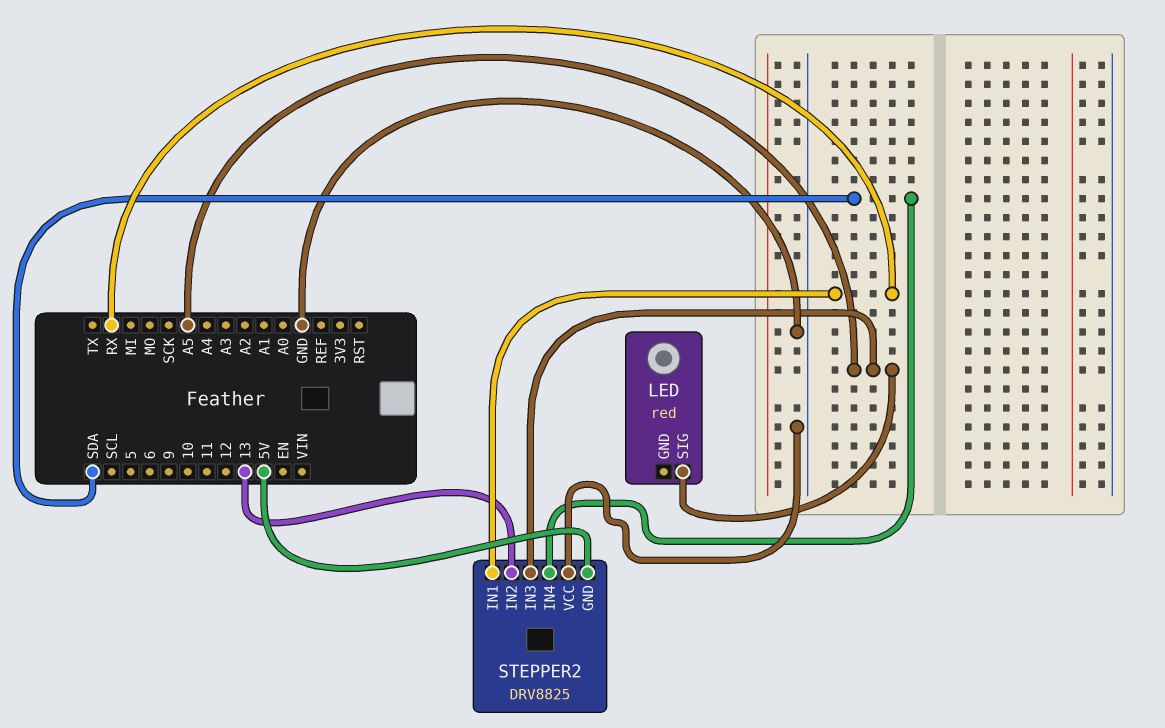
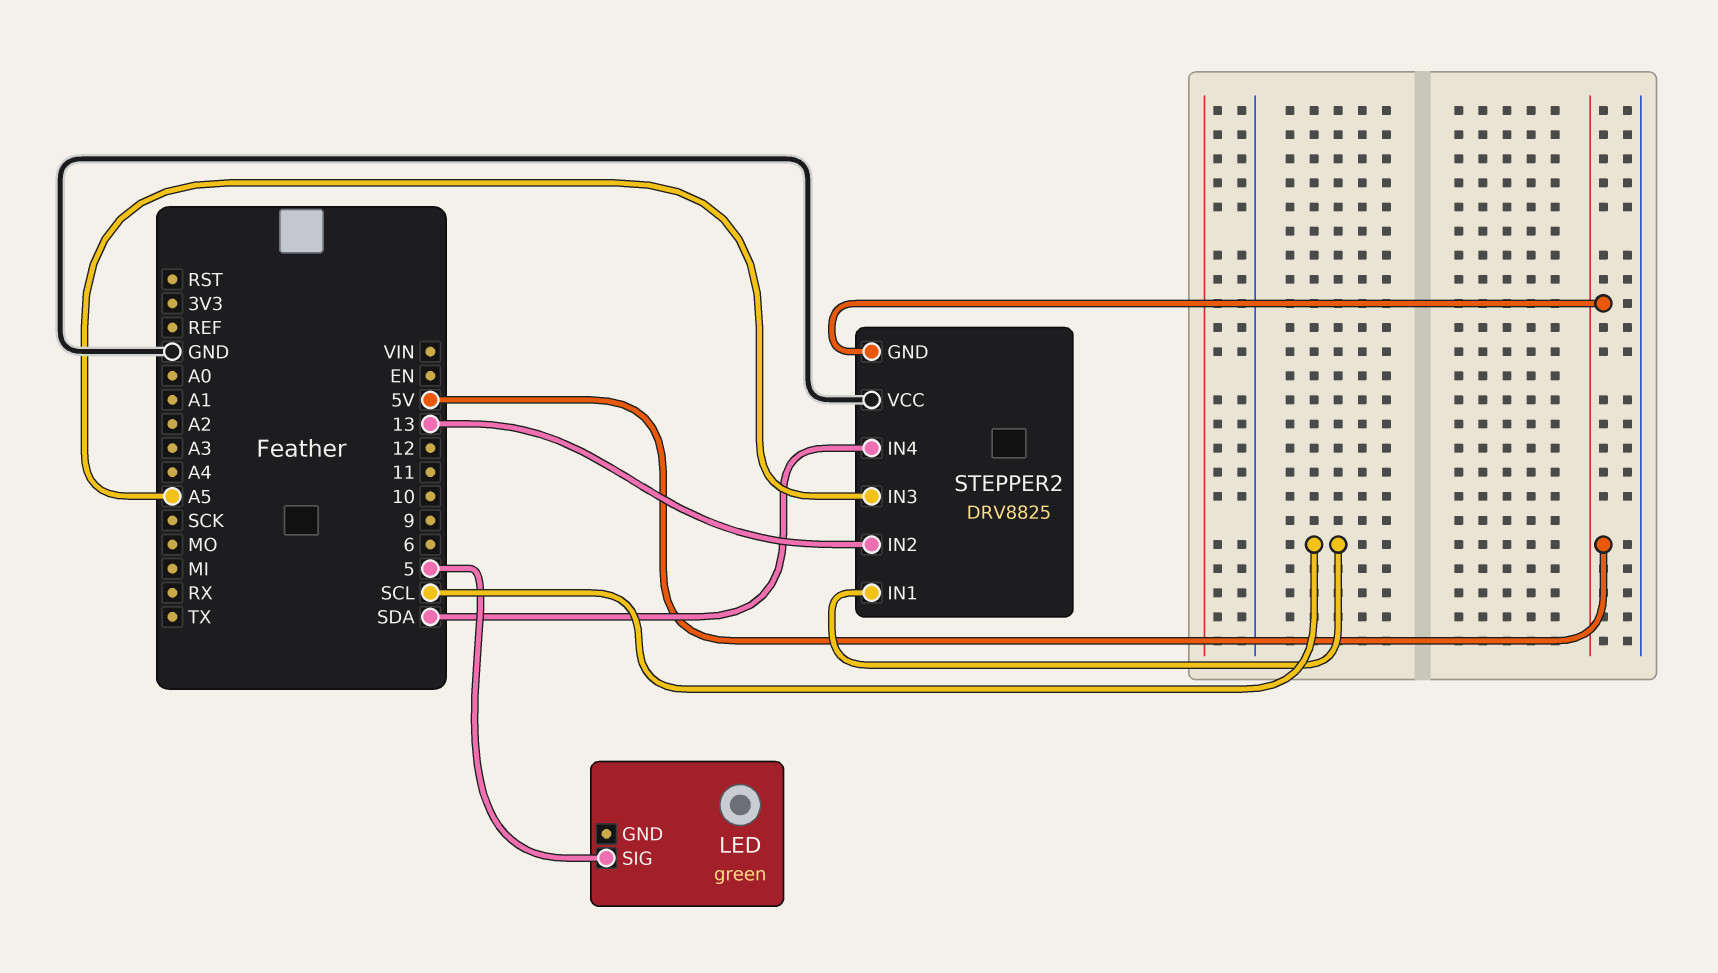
LED: red -> green
LED pin SIG: A5 -> 5
STEPPER2 pin IN1: RX -> SCL

